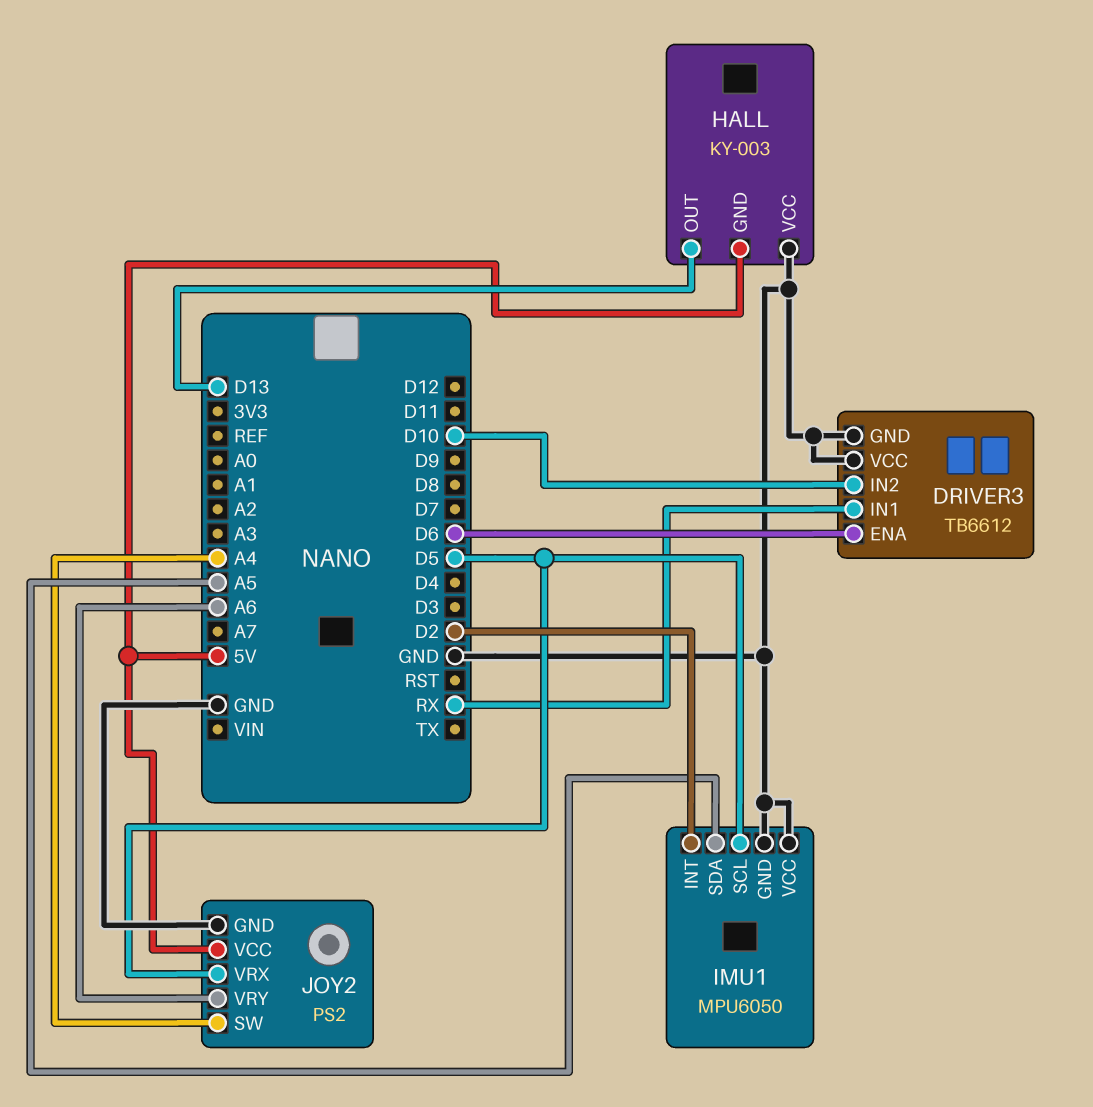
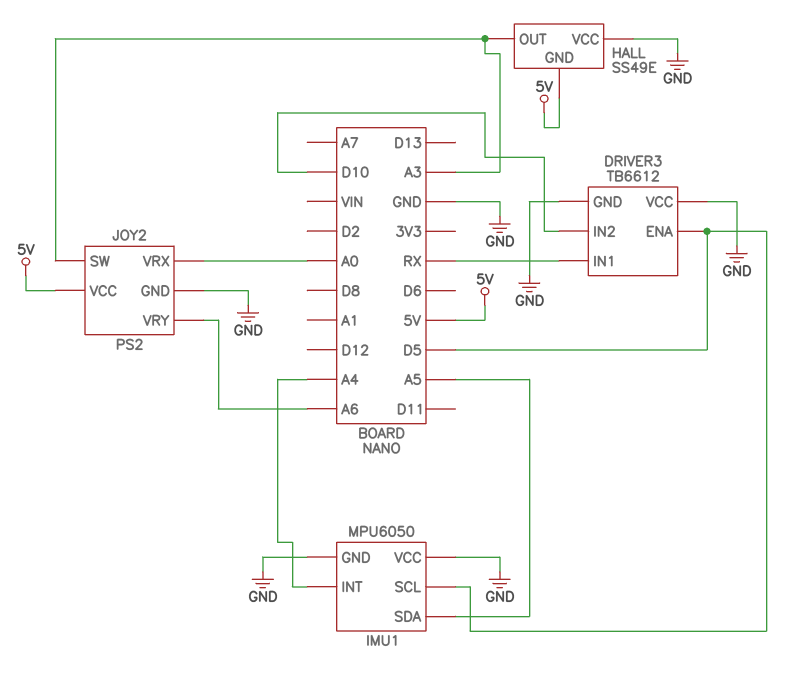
DRIVER3 pin ENA: D6 -> D5
HALL: KY-003 -> SS49E
HALL pin OUT: D13 -> A3
IMU1 pin INT: D2 -> A4
JOY2 pin SW: A4 -> A3
JOY2 pin VRX: D5 -> A0

